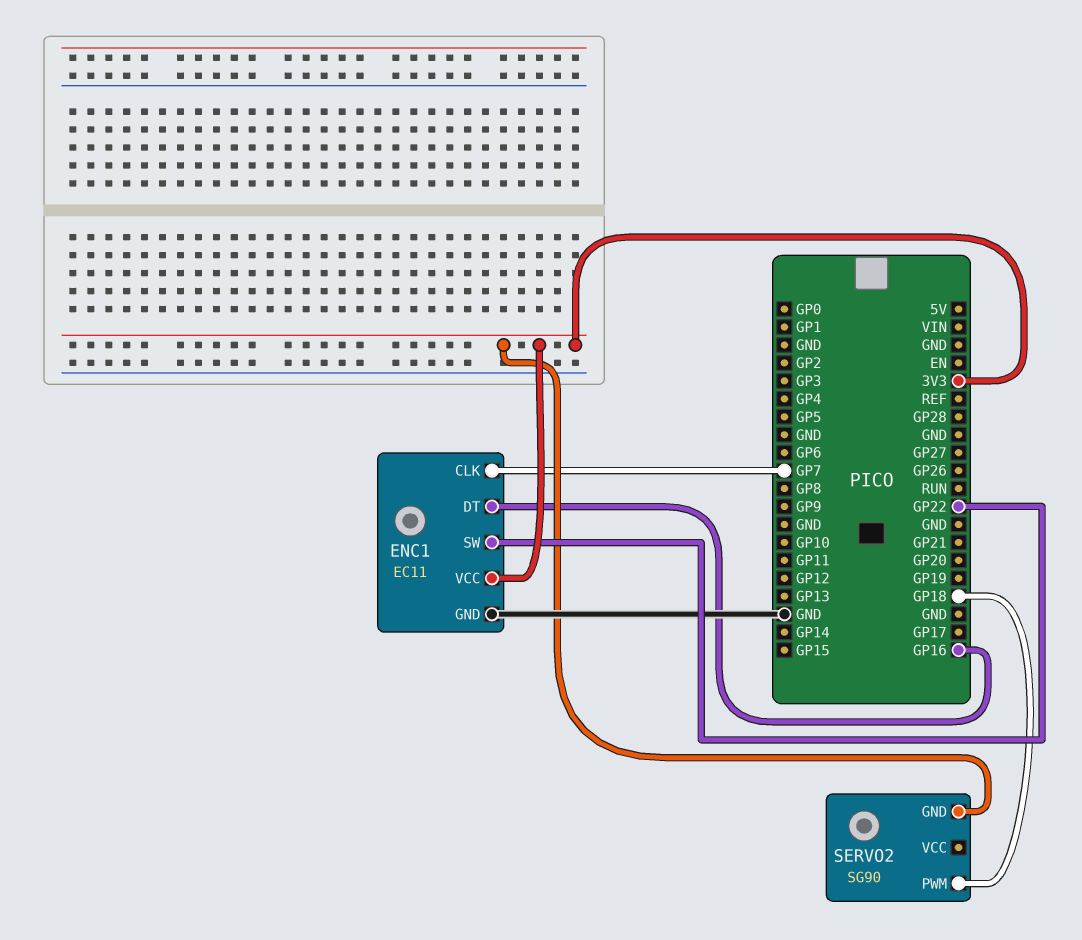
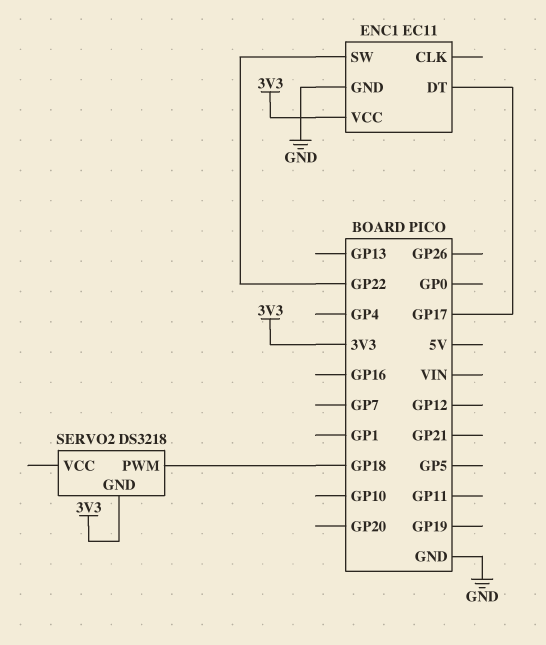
ENC1 pin CLK: GP7 -> none
ENC1 pin DT: GP16 -> GP17
SERVO2: SG90 -> DS3218

